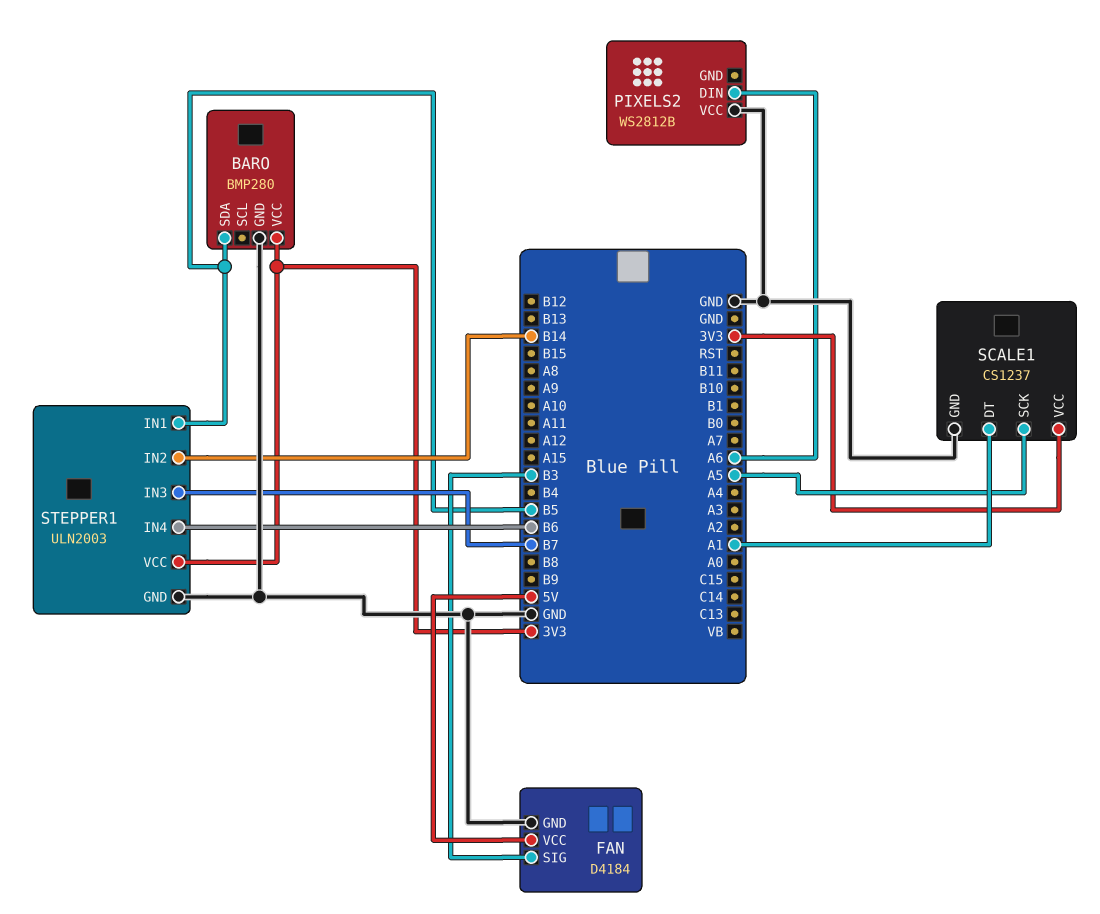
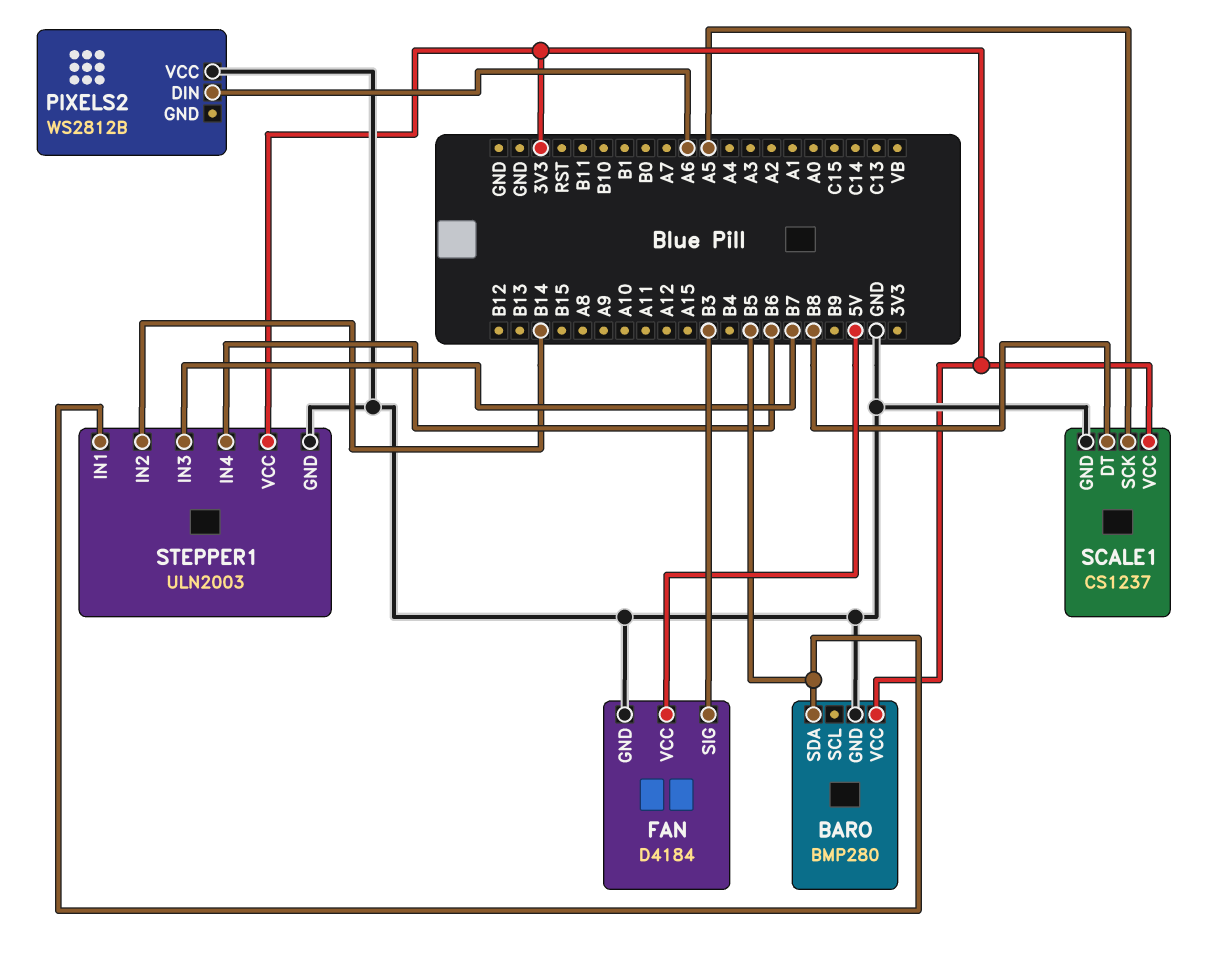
SCALE1 pin DT: A1 -> B8

